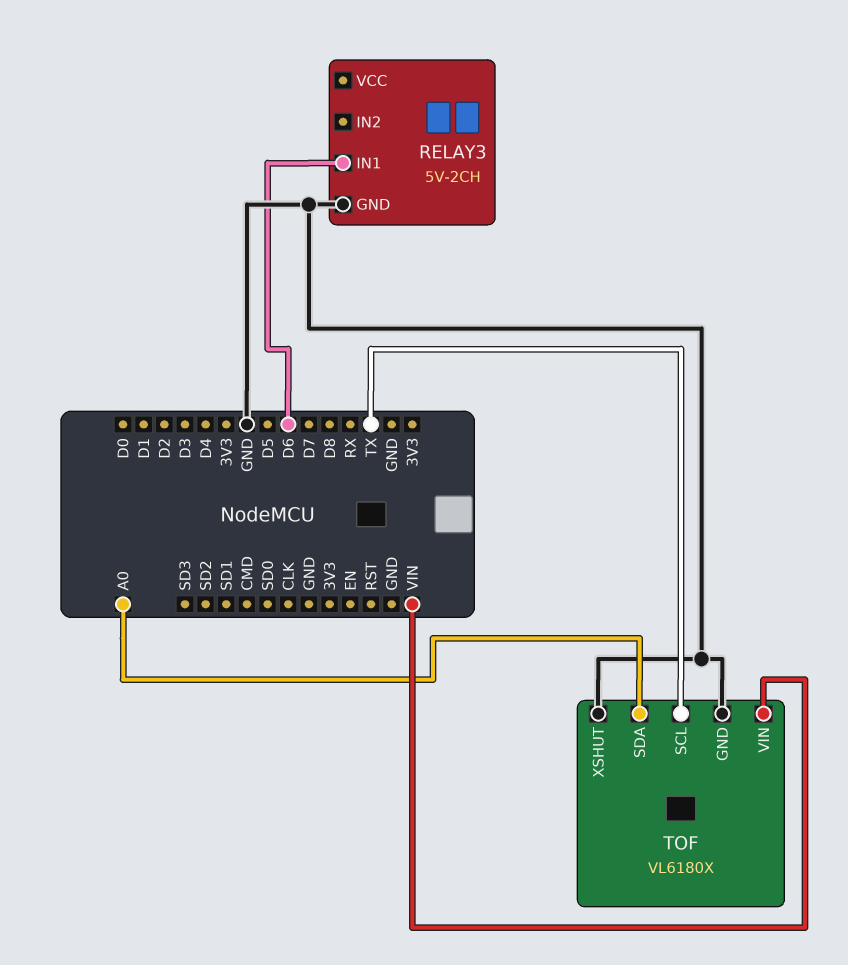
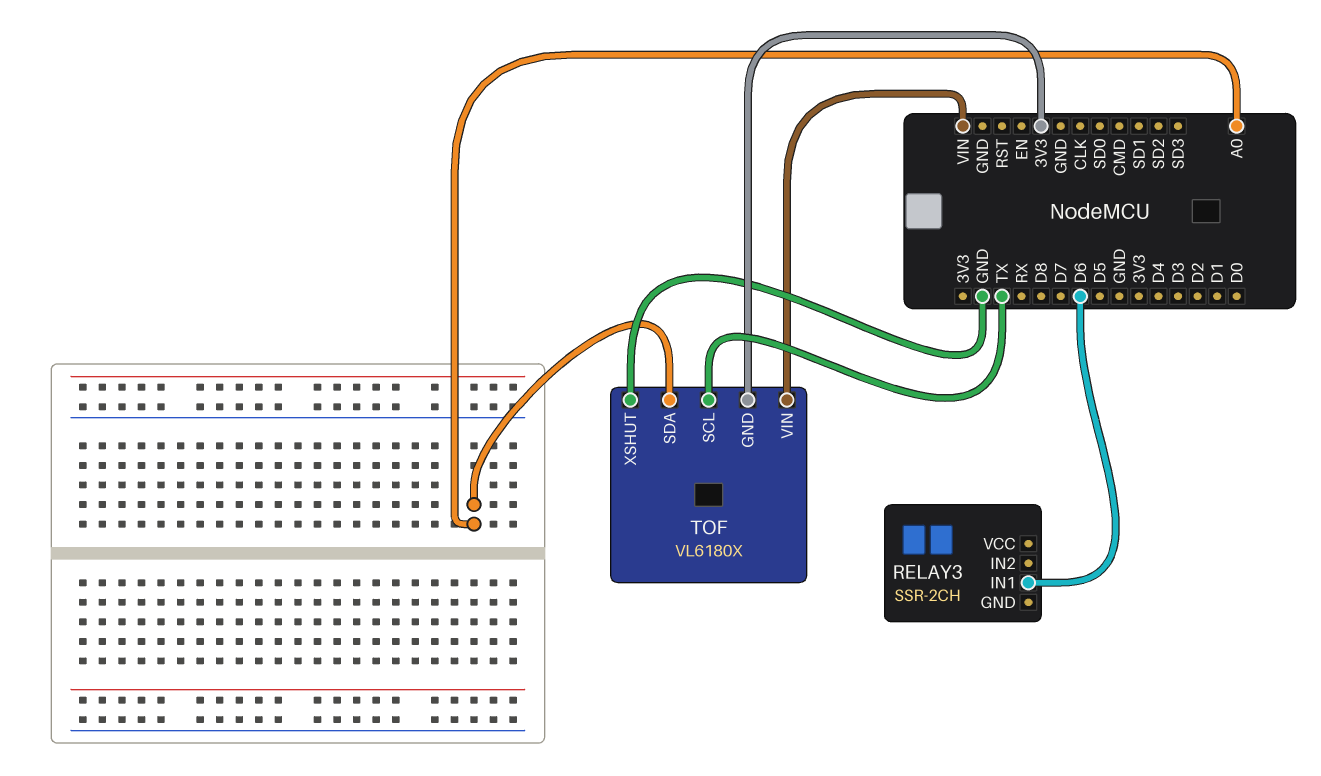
RELAY3: 5V-2CH -> SSR-2CH
RELAY3 pin GND: GND -> none
TOF pin GND: GND -> 3V3

